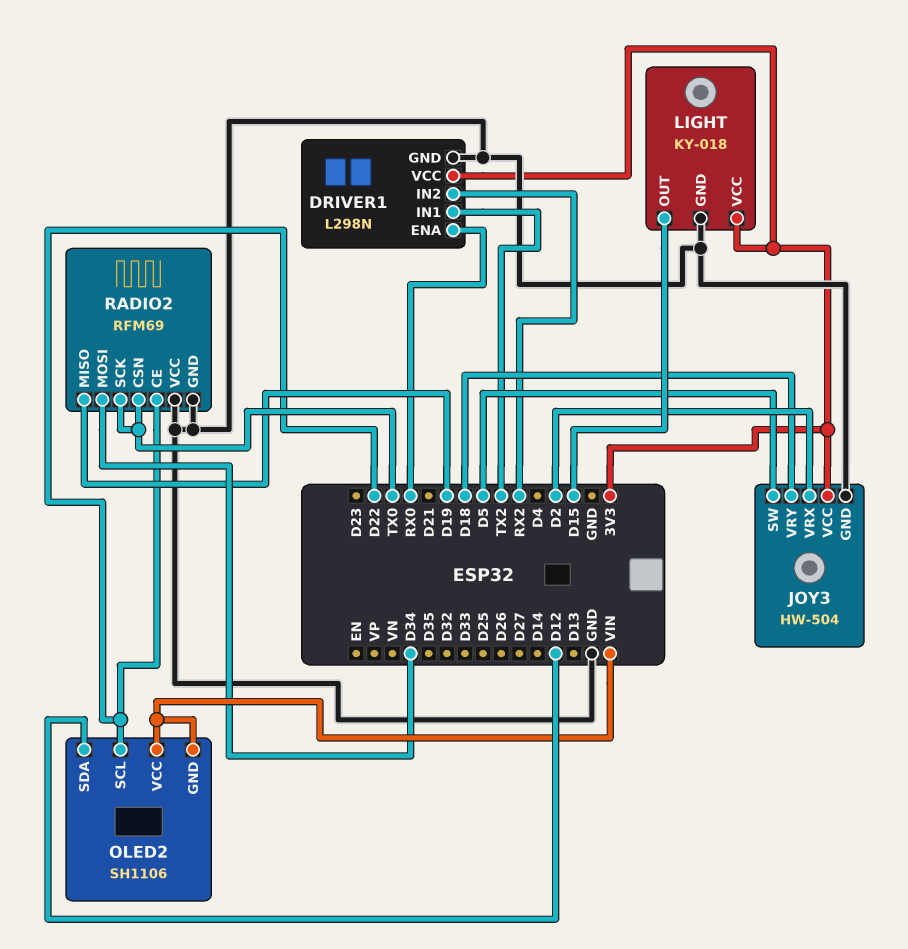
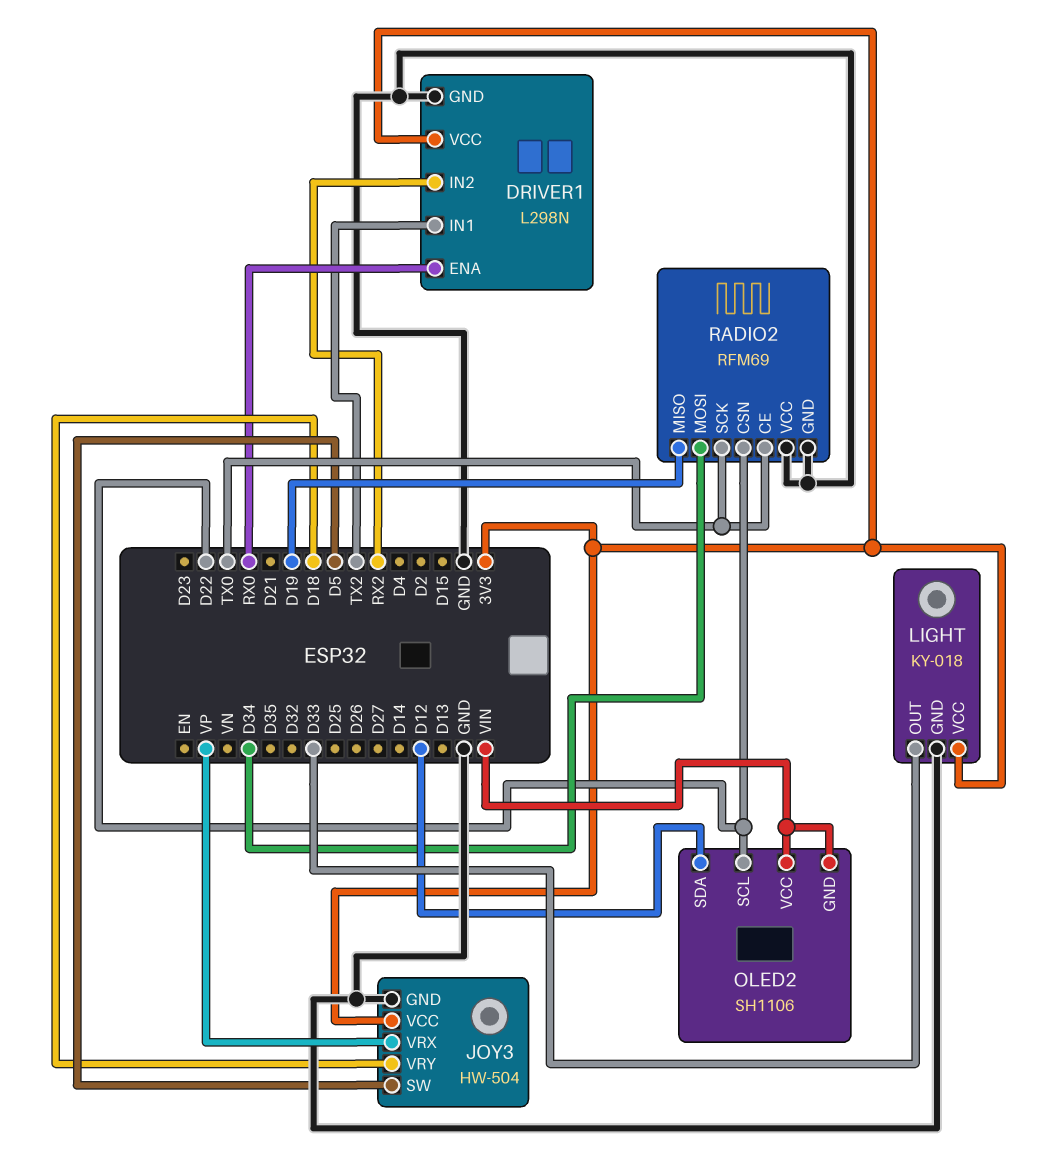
JOY3 pin VRX: D2 -> VP
LIGHT pin OUT: D15 -> D33
RADIO2 pin CE: D22 -> TX0
RADIO2 pin CSN: TX0 -> D22

